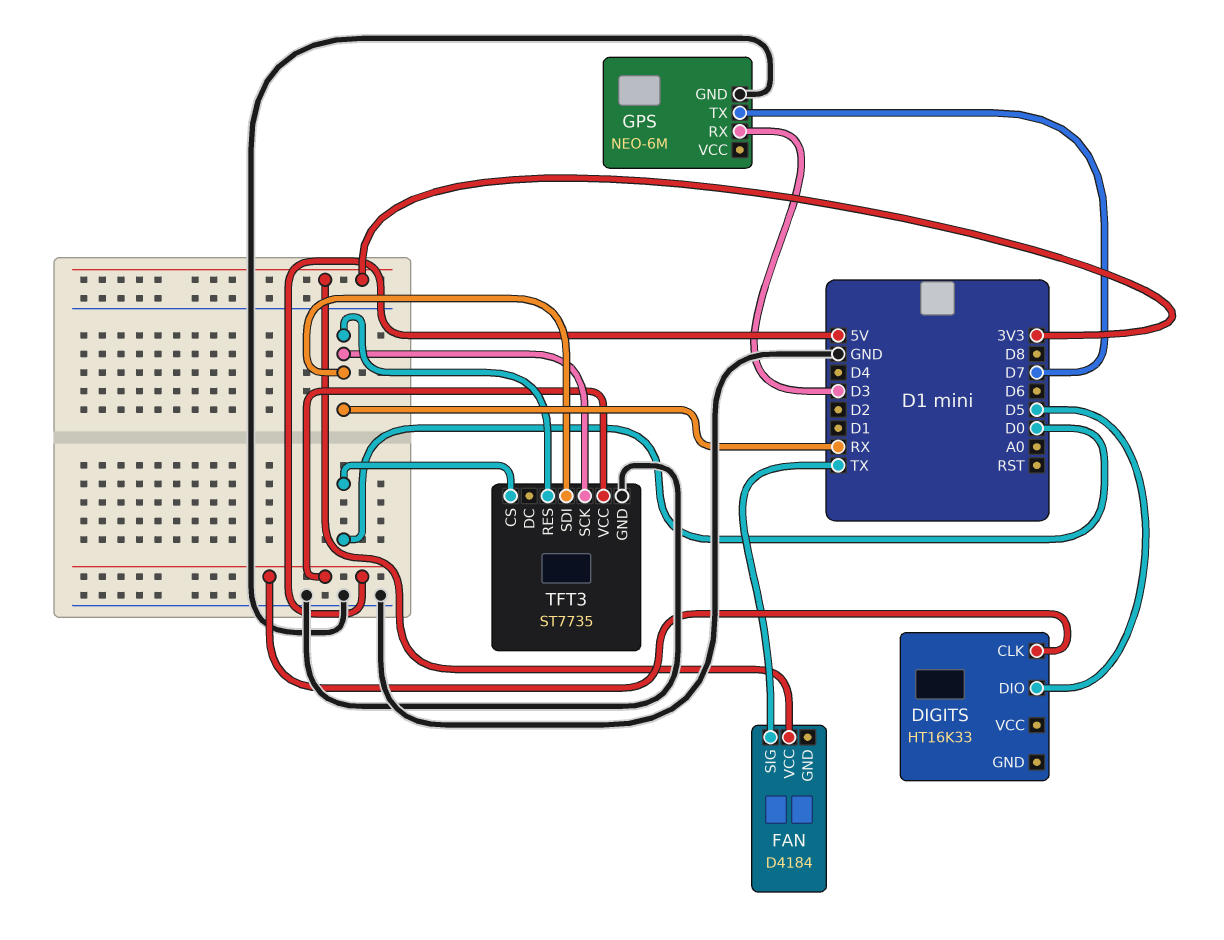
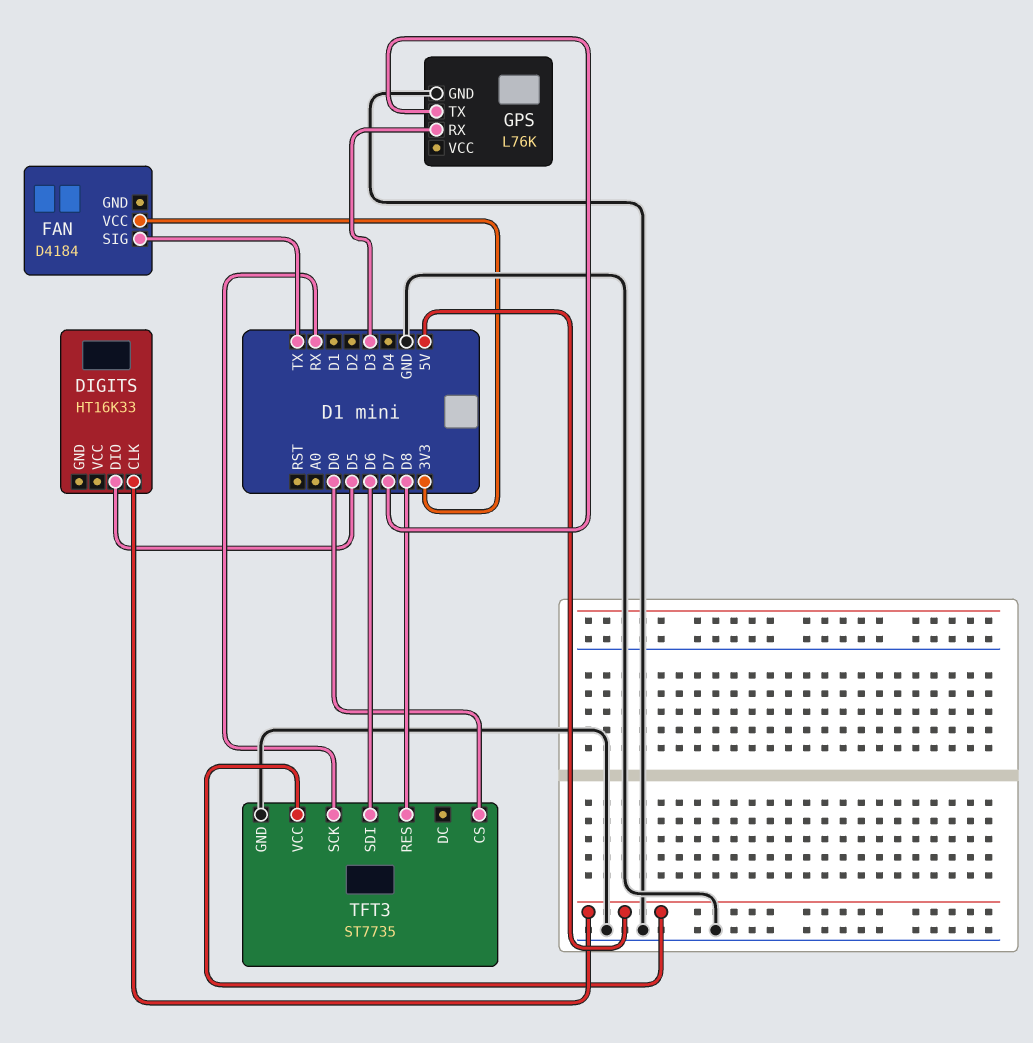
GPS: NEO-6M -> L76K
TFT3 pin RES: RX -> D8
TFT3 pin SDI: RX -> D6

